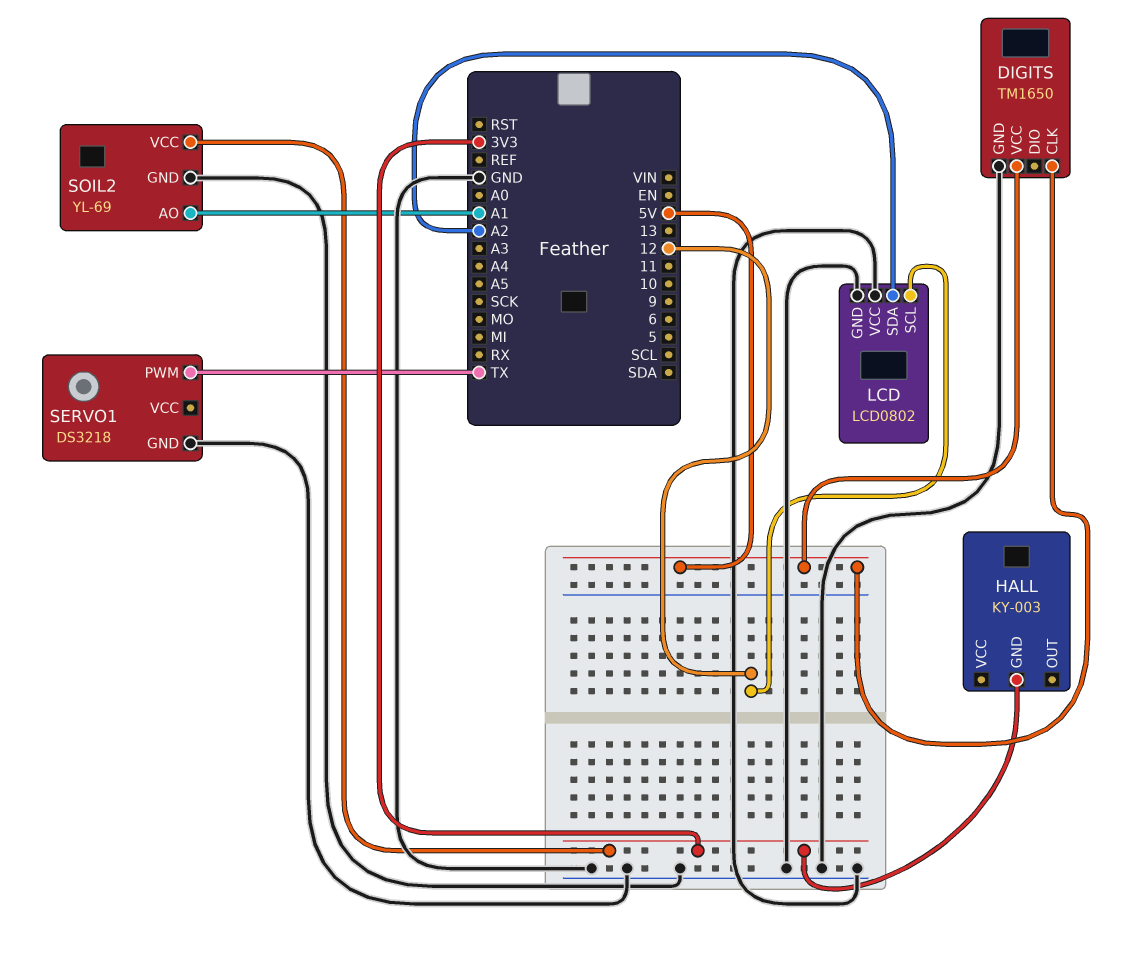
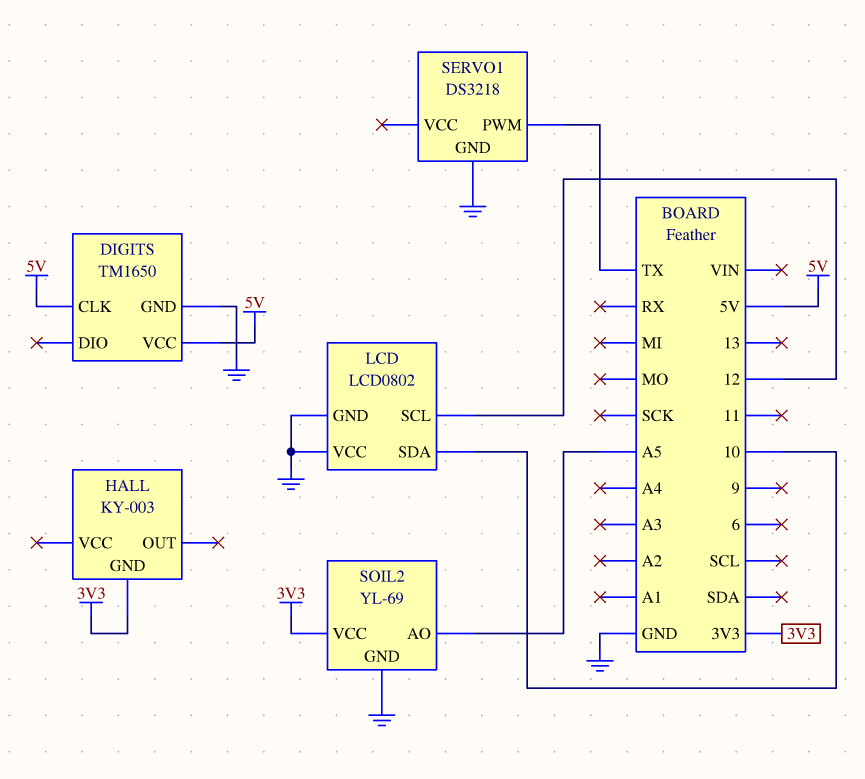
LCD pin SDA: A2 -> 10
SOIL2 pin AO: A1 -> A5

